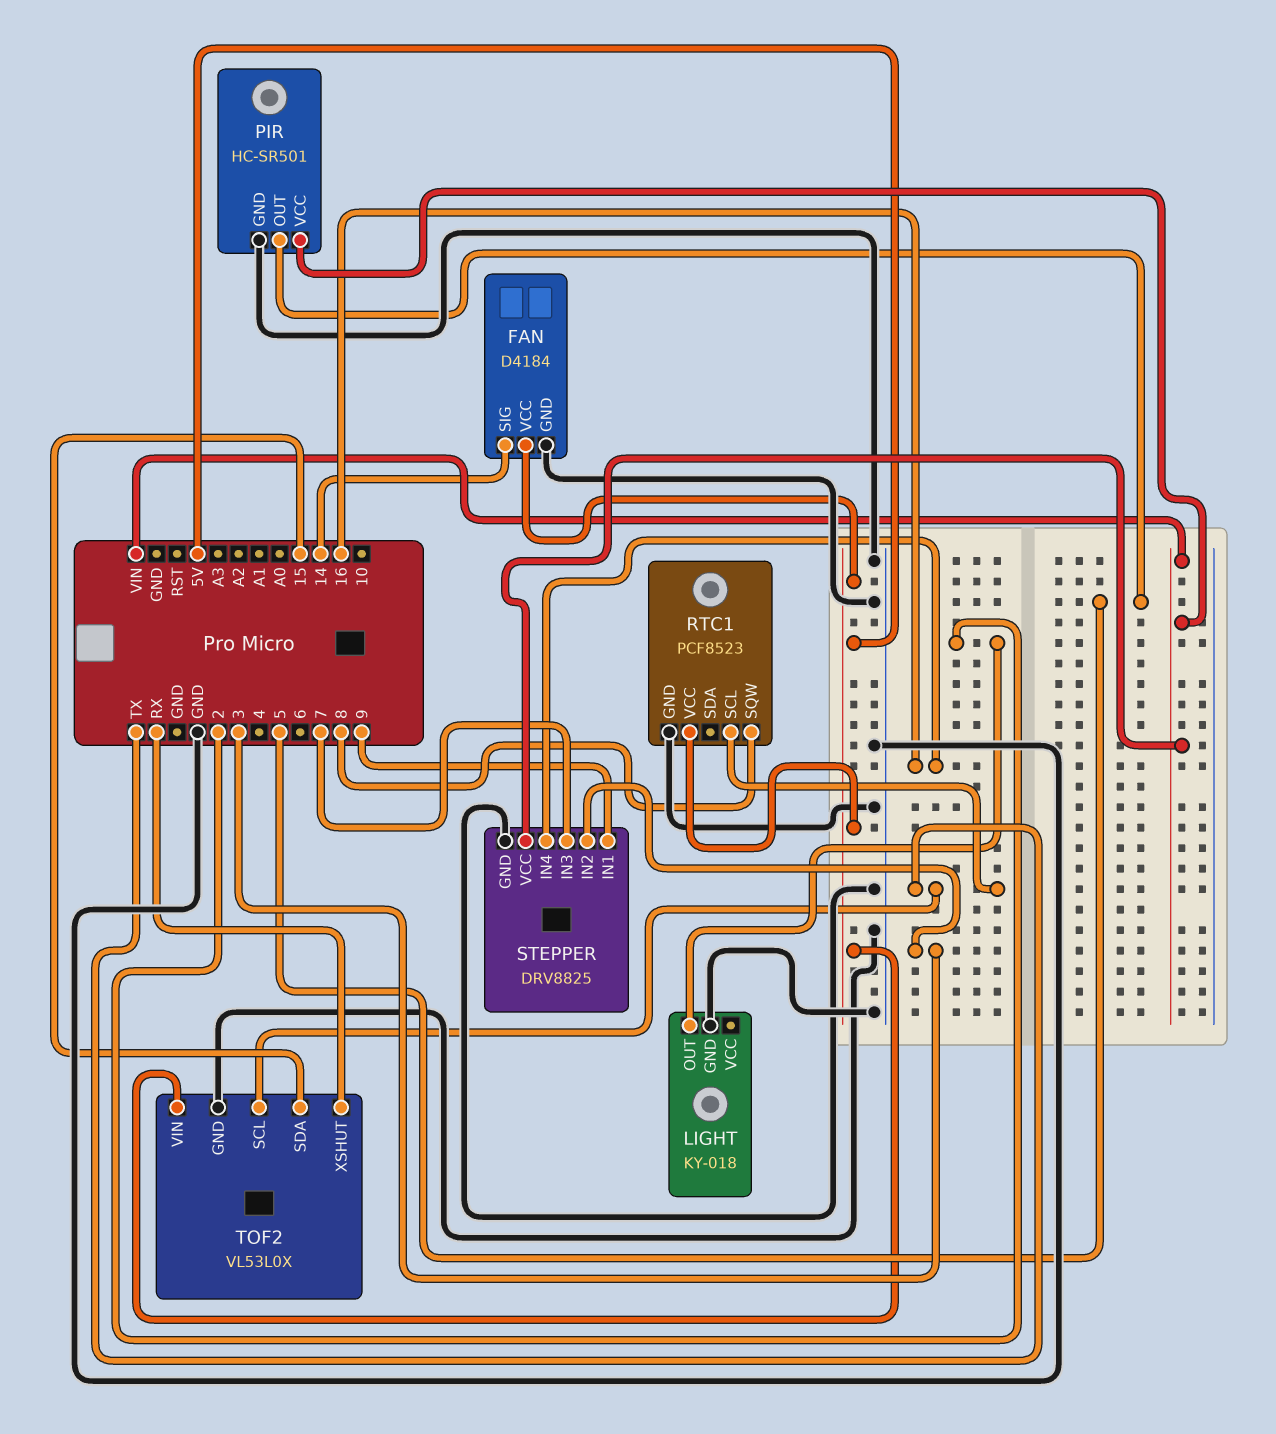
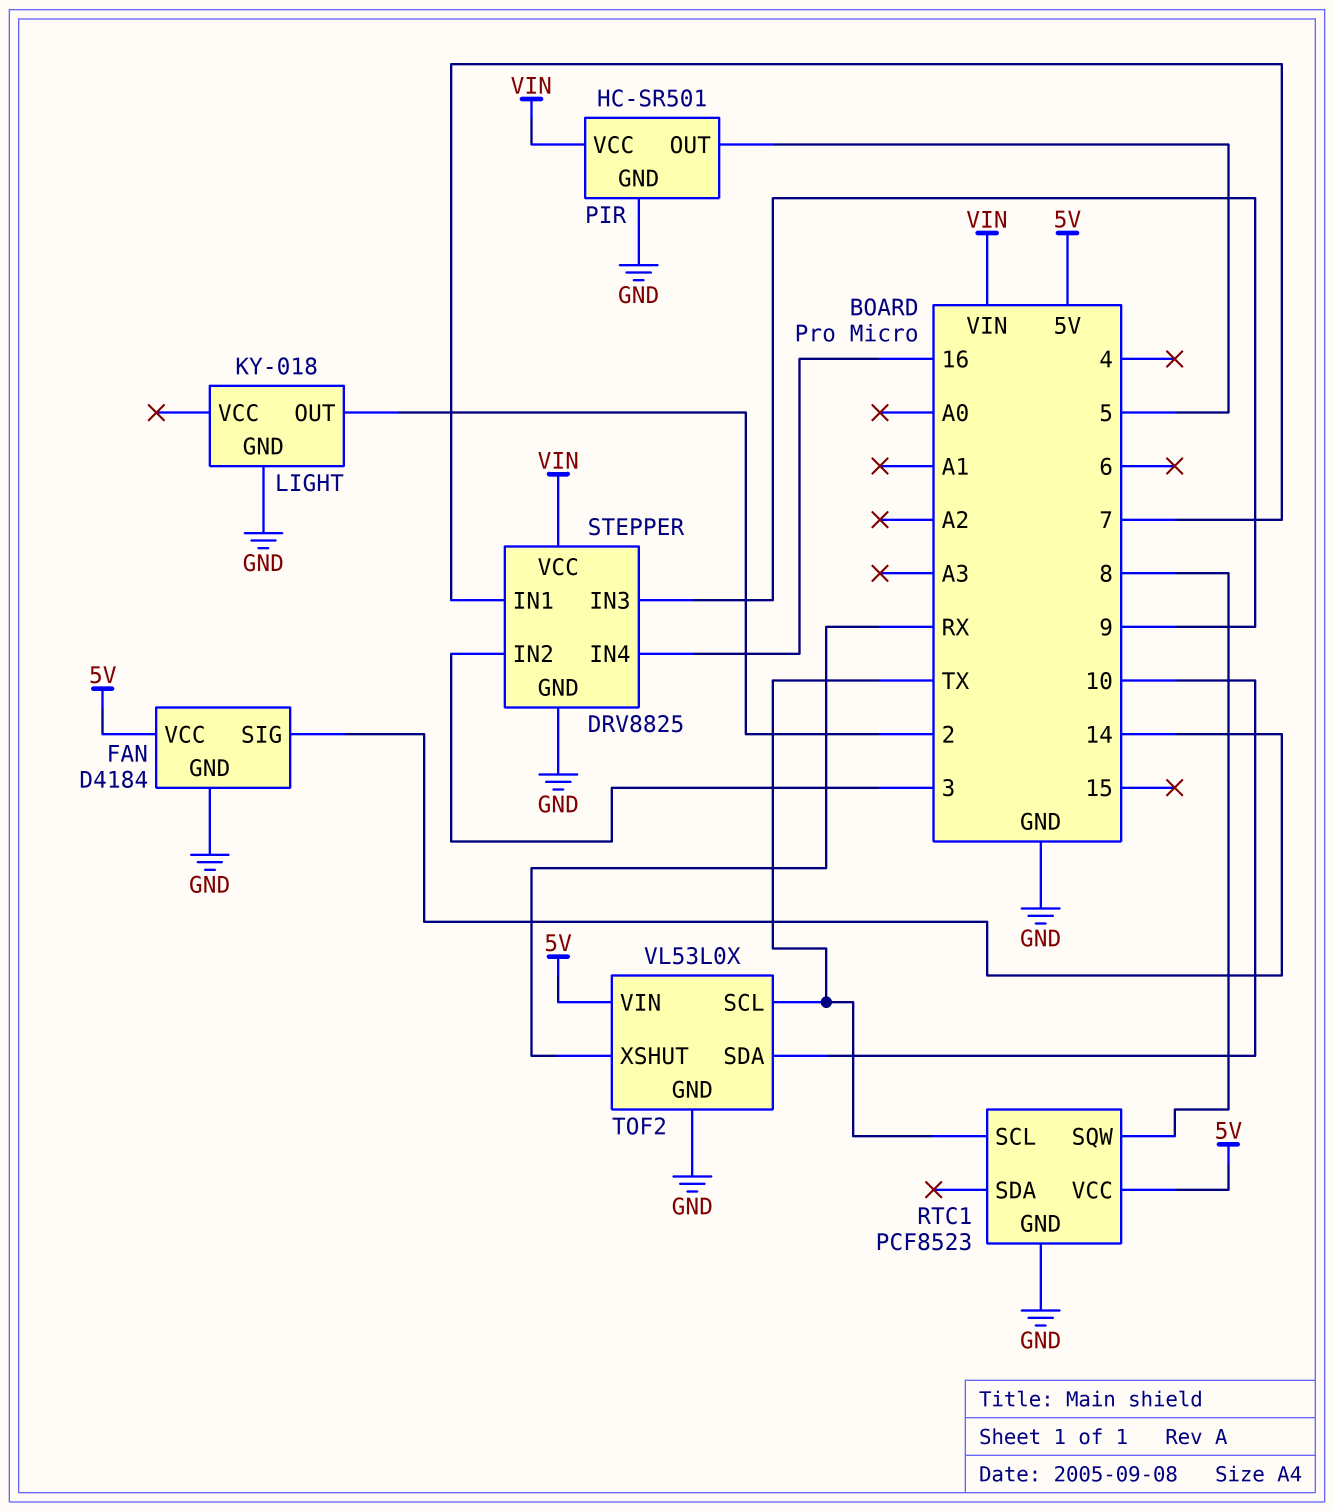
STEPPER pin IN1: 9 -> 7
STEPPER pin IN3: 7 -> 9
TOF2 pin SDA: 15 -> 10

